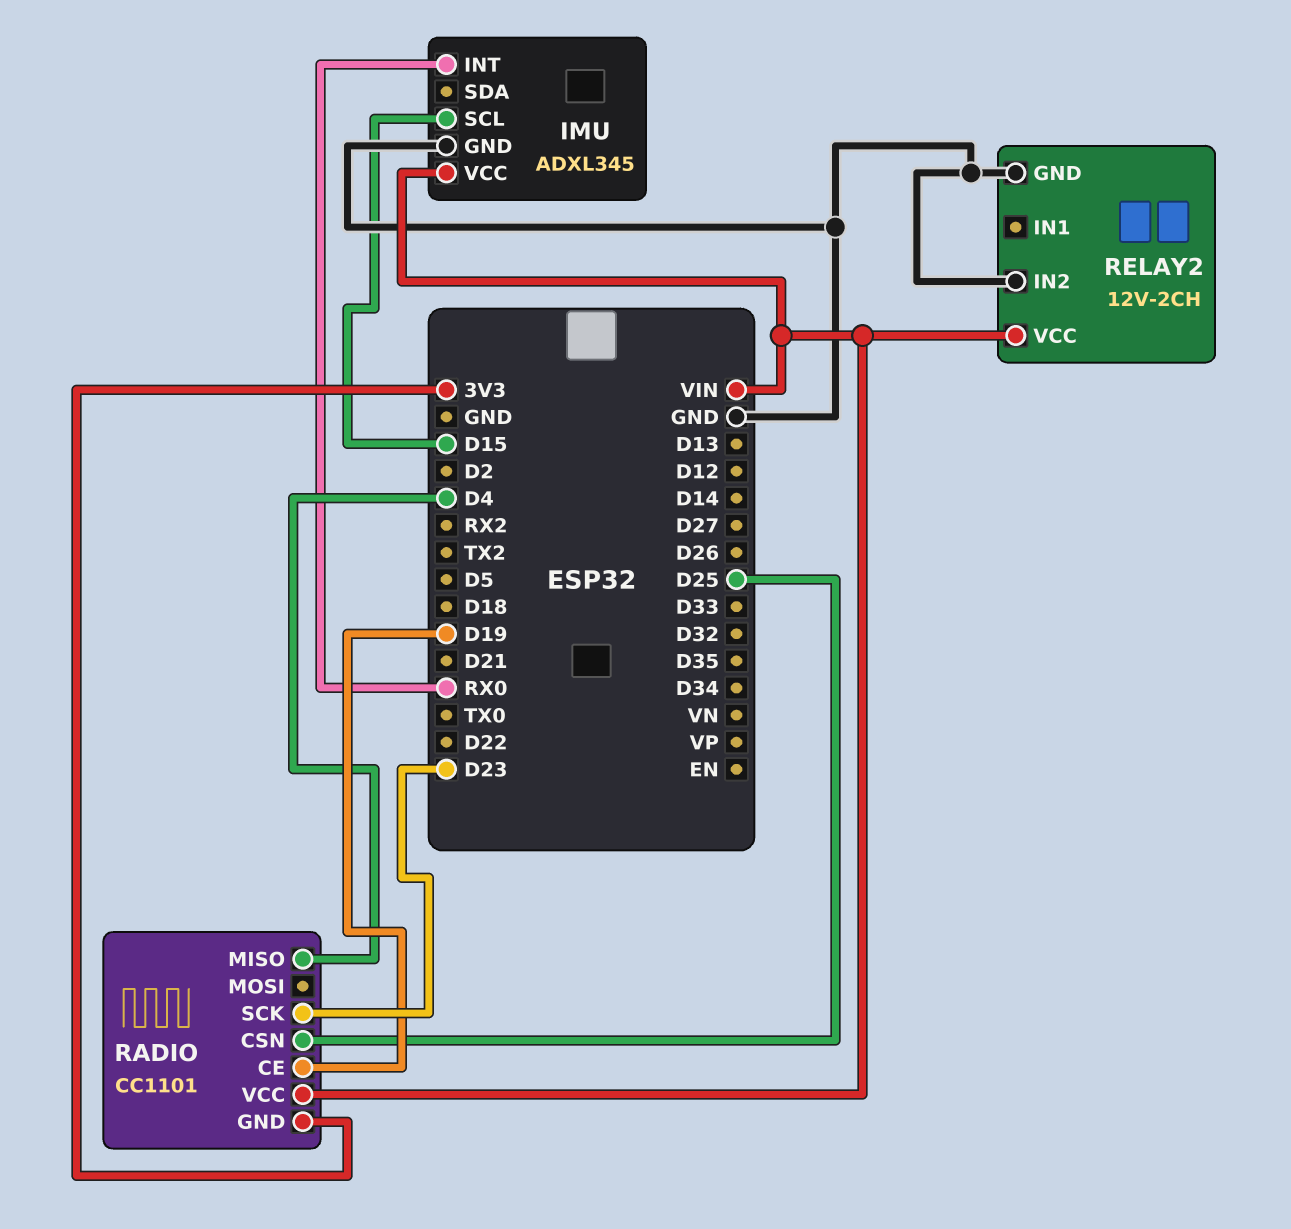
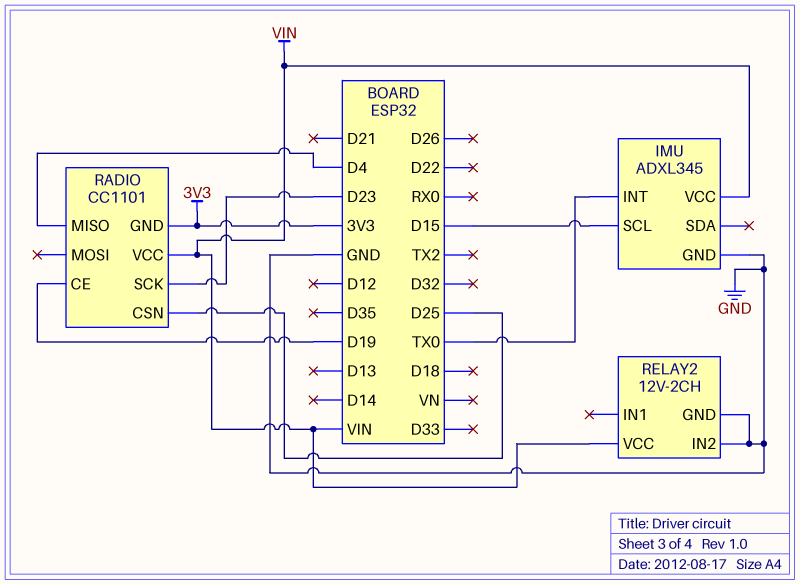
IMU pin INT: RX0 -> TX0

